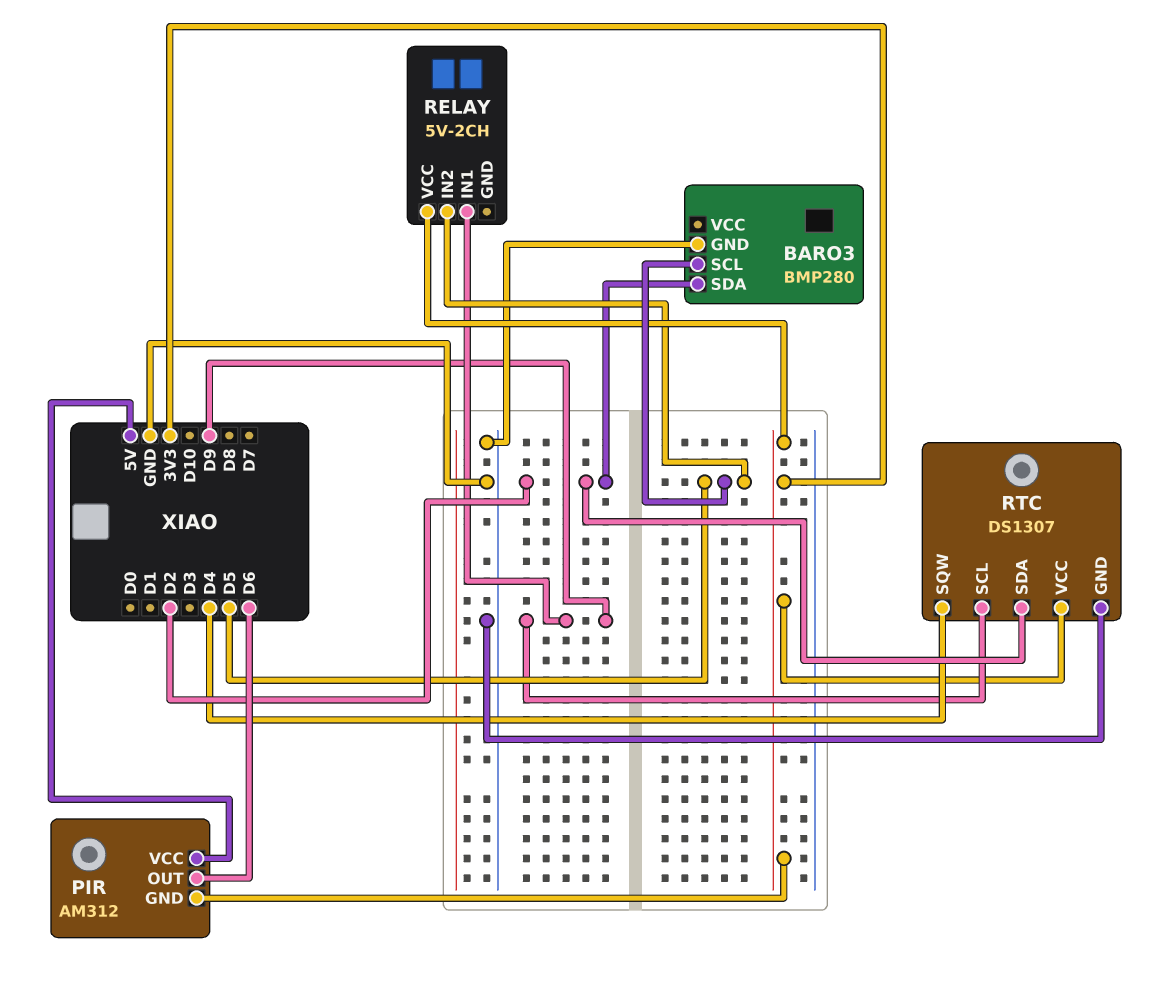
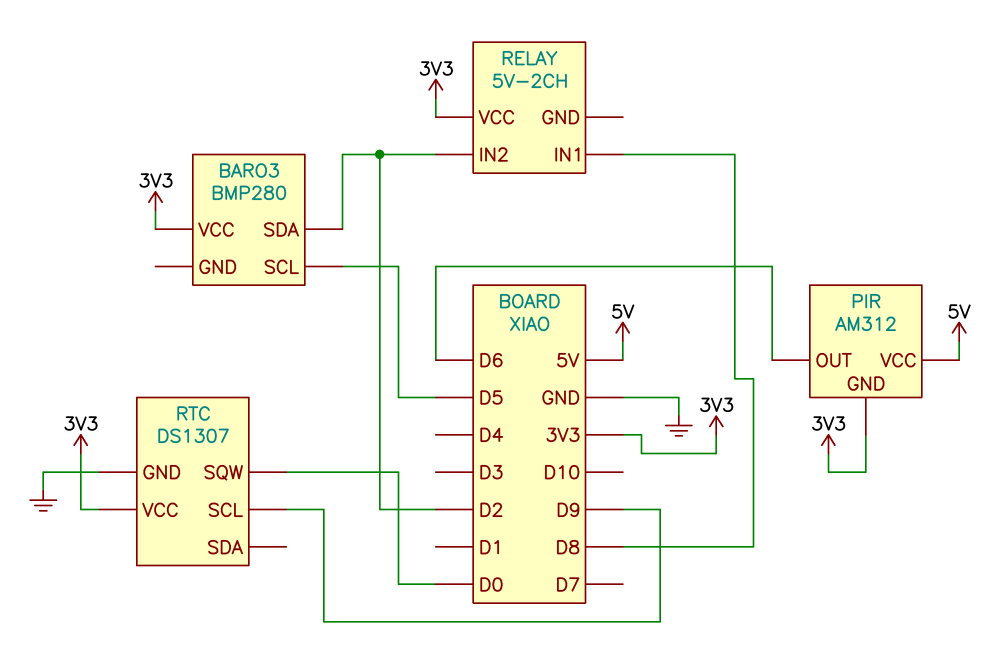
BARO3 pin GND: GND -> none
BARO3 pin VCC: none -> 3V3
RELAY pin IN1: D9 -> D8
RELAY pin IN2: D5 -> D2
RTC pin SDA: D2 -> none
RTC pin SQW: D4 -> D0

